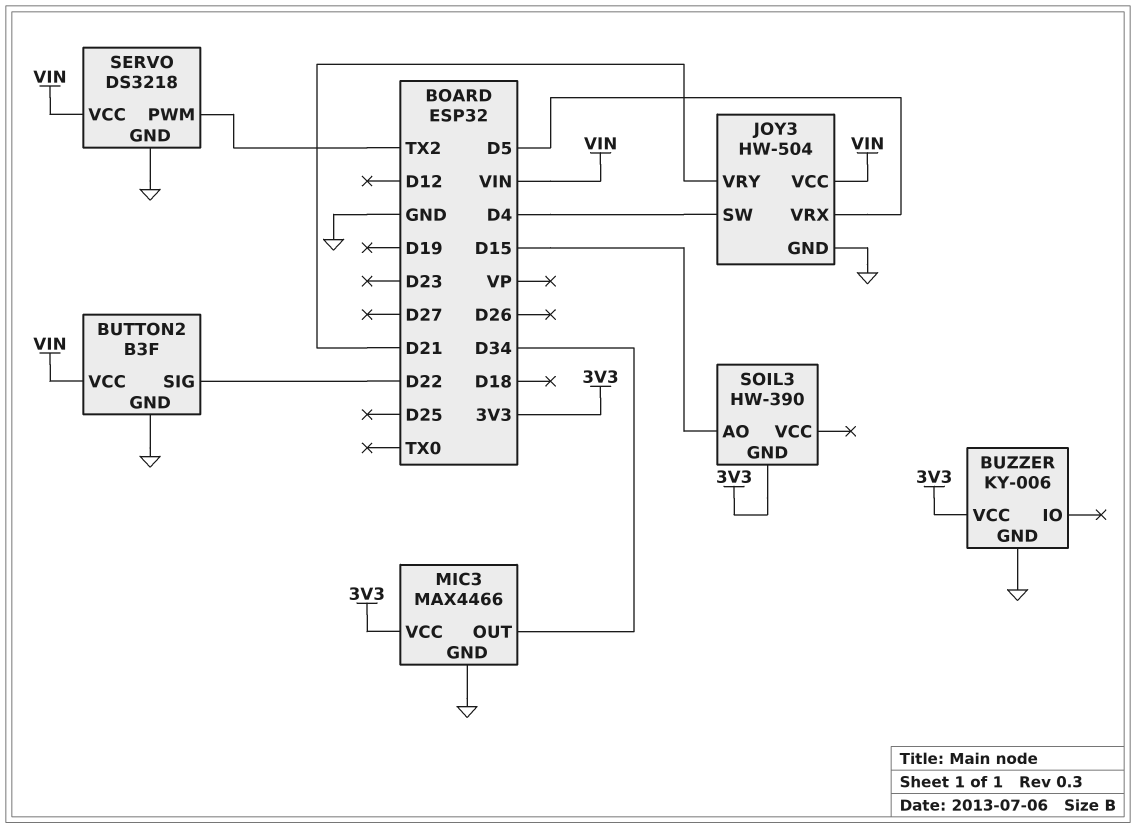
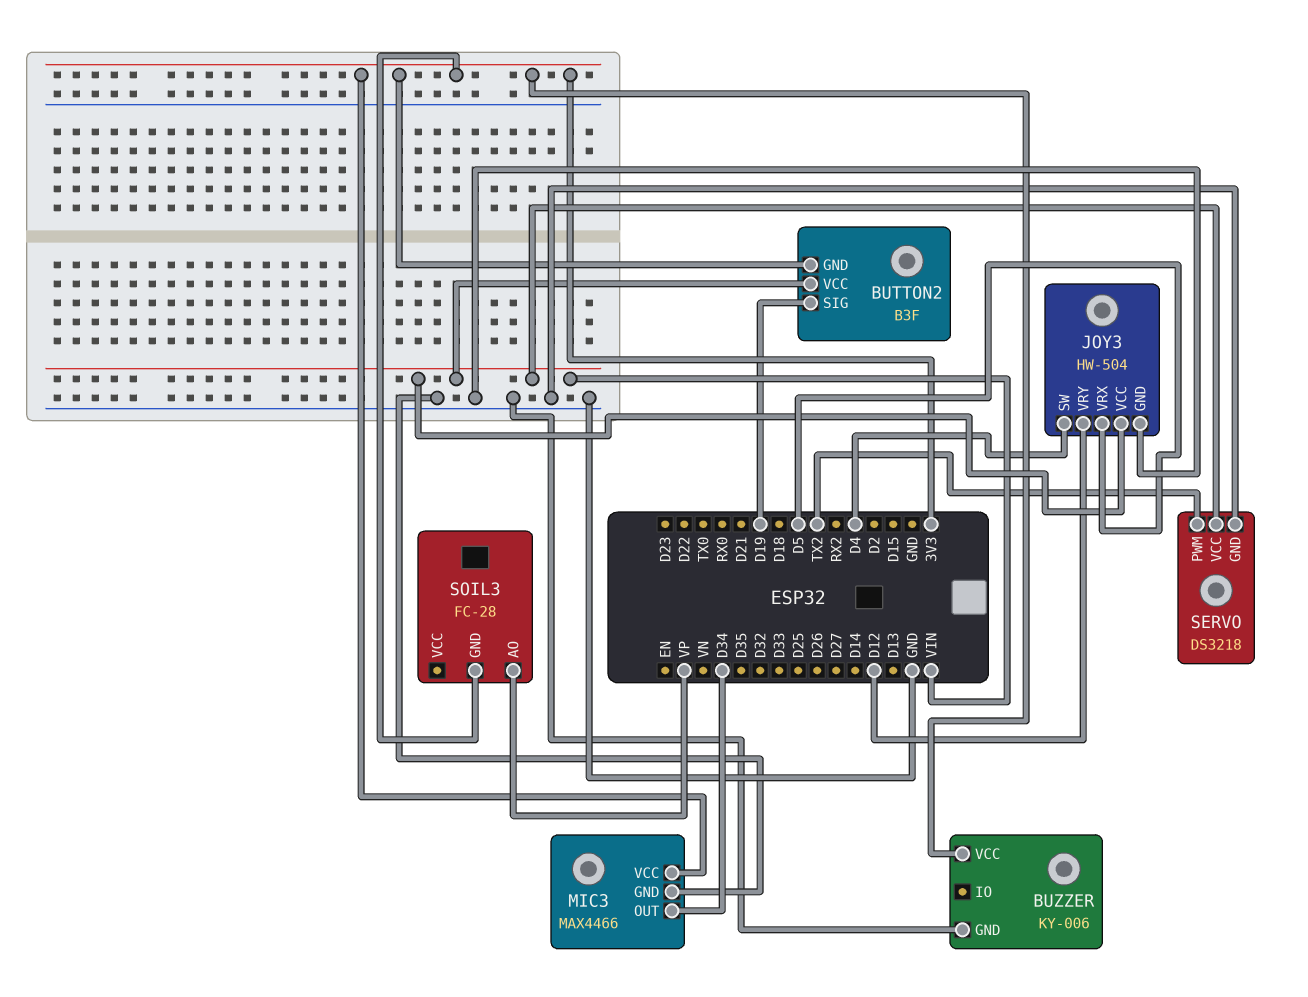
BUTTON2 pin GND: GND -> 3V3
BUTTON2 pin SIG: D22 -> D19
JOY3 pin VRY: D21 -> D12
SOIL3: HW-390 -> FC-28
SOIL3 pin AO: D15 -> VP

